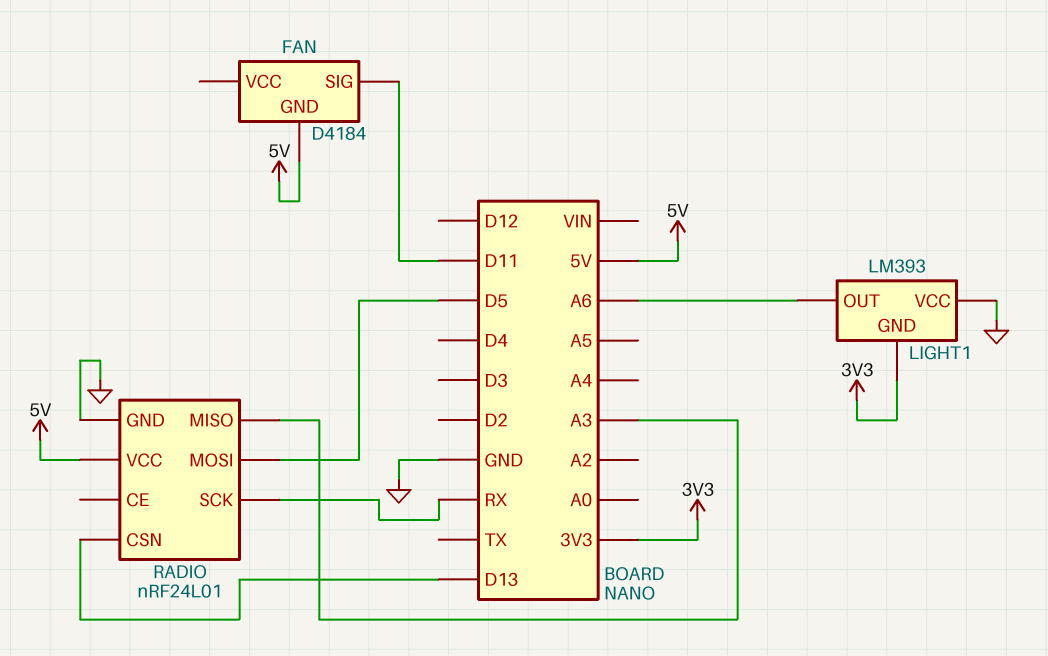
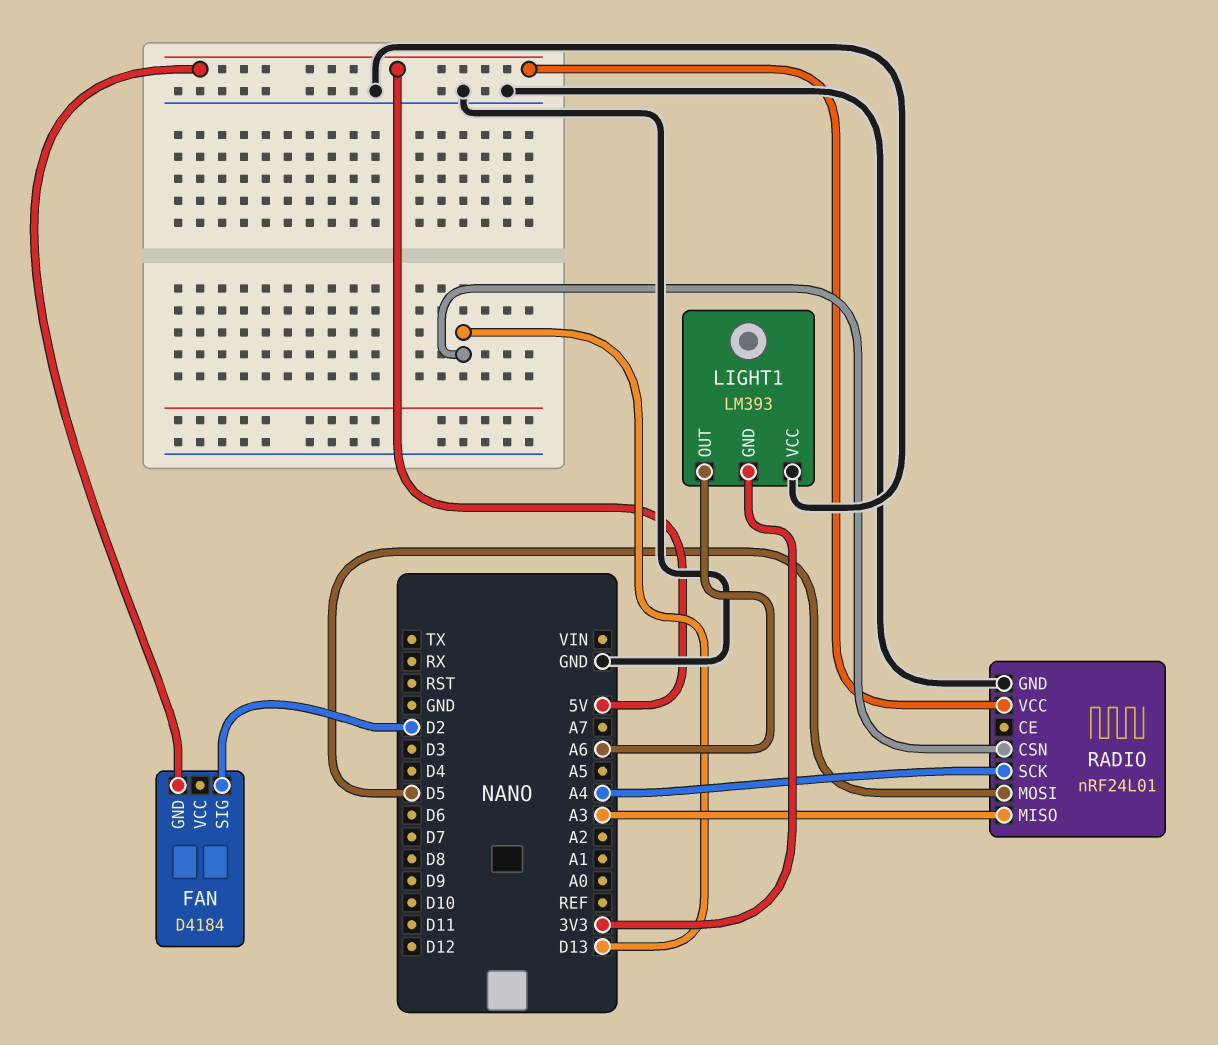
FAN pin SIG: D11 -> D2
RADIO pin SCK: RX -> A4

